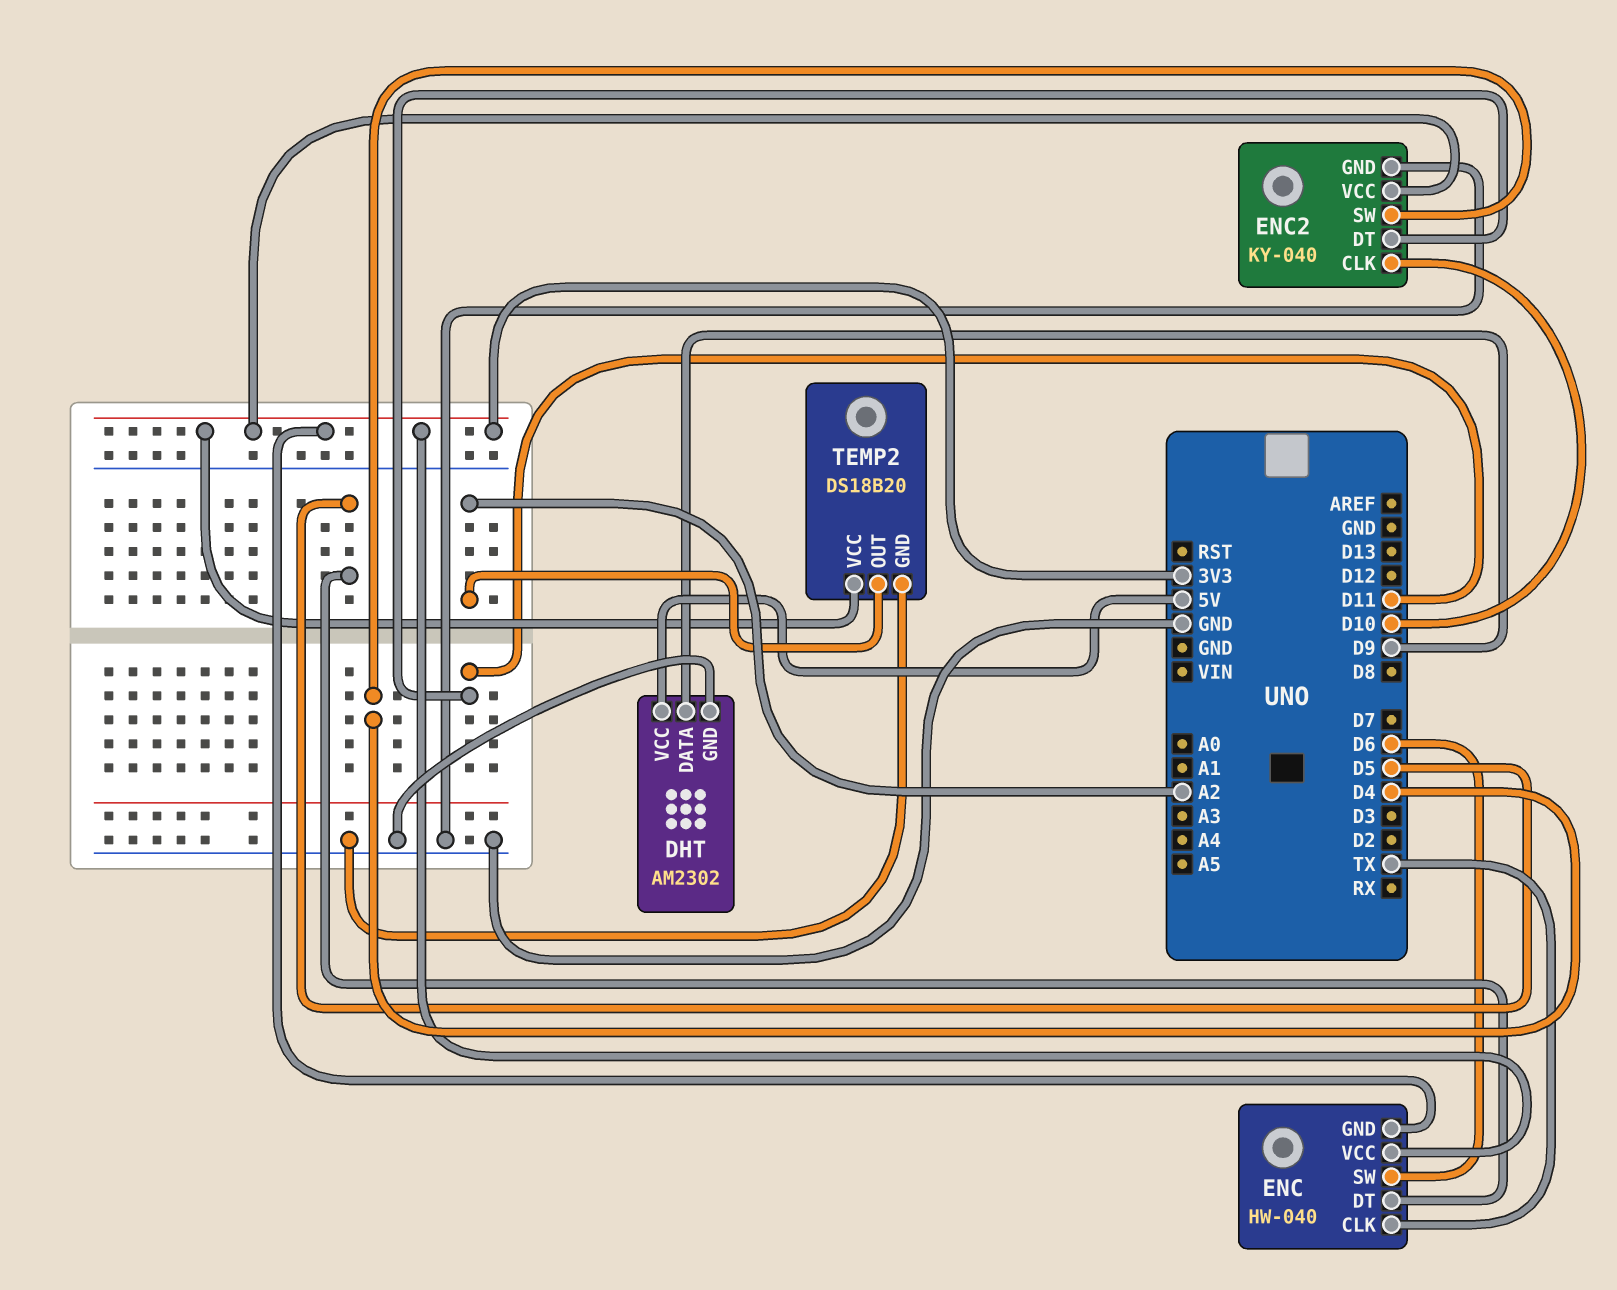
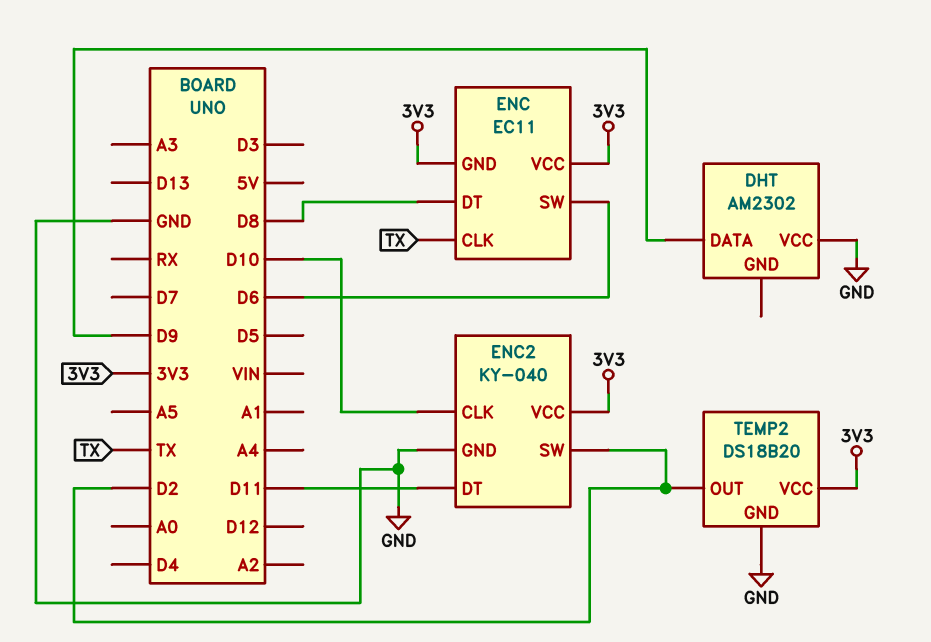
DHT pin GND: GND -> none
DHT pin VCC: 5V -> GND
ENC: HW-040 -> EC11
ENC pin DT: D5 -> D8
ENC2 pin SW: D4 -> D2
TEMP2 pin OUT: A2 -> D2

